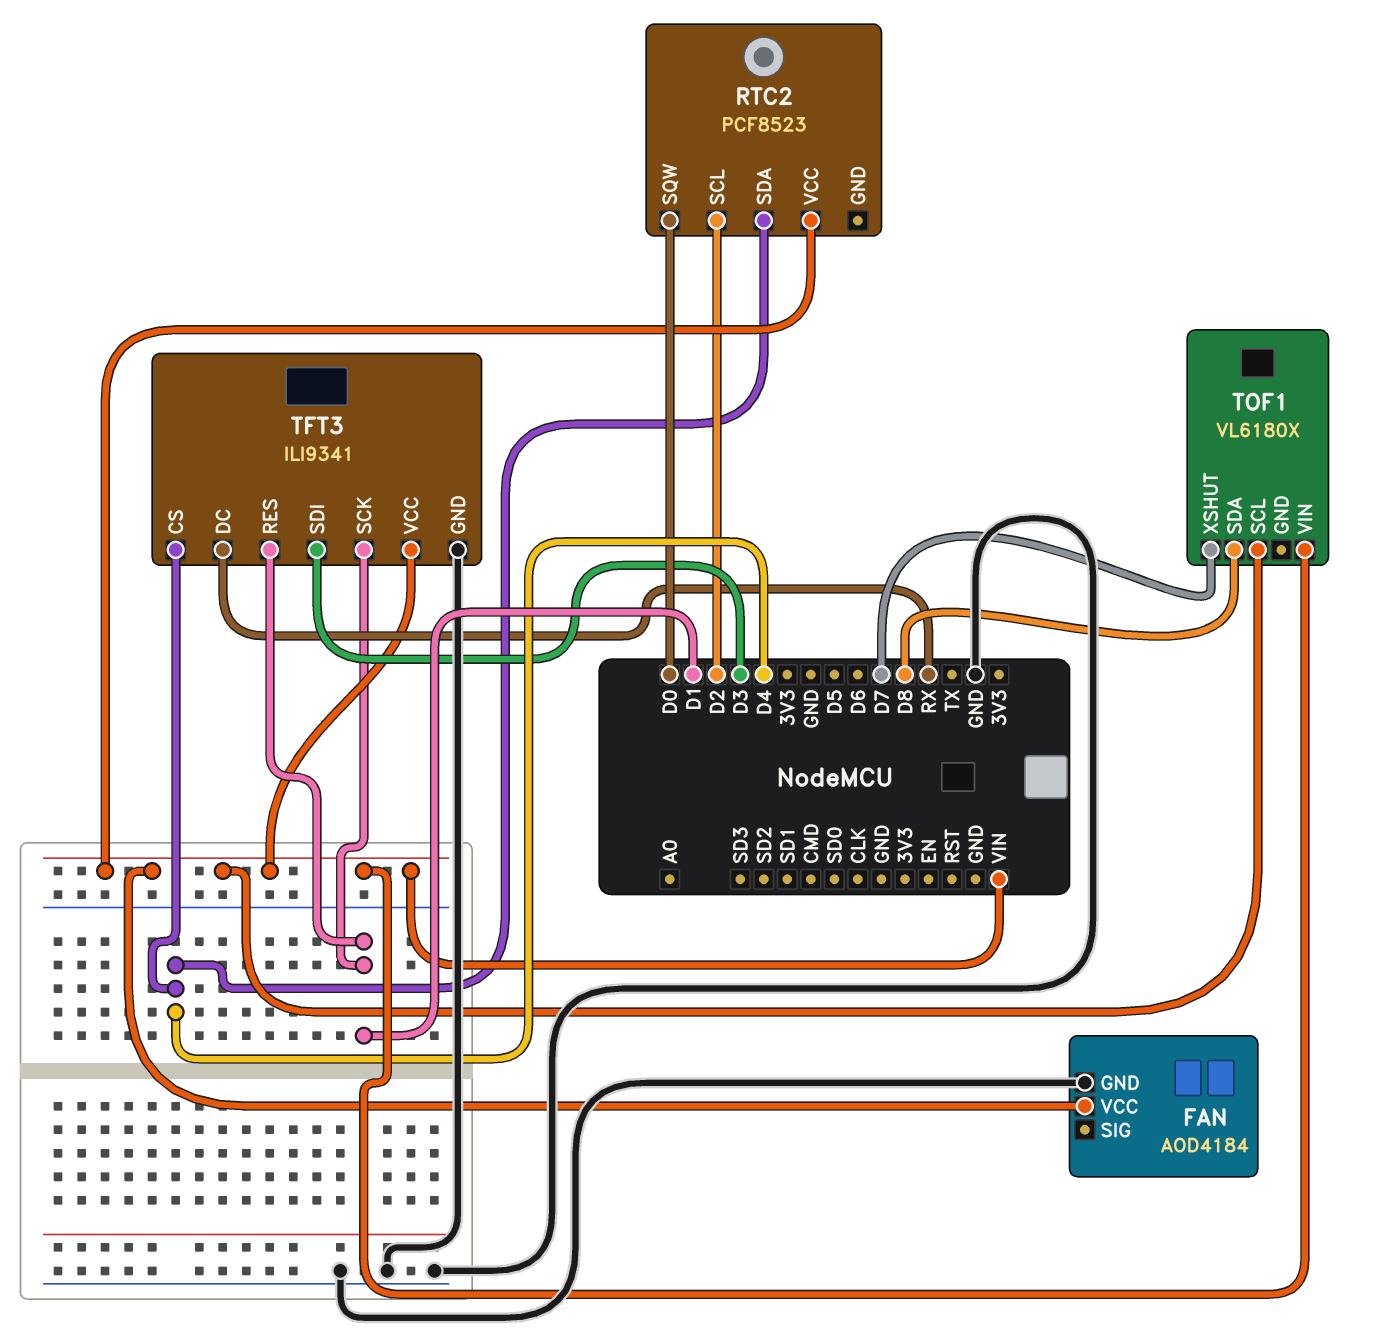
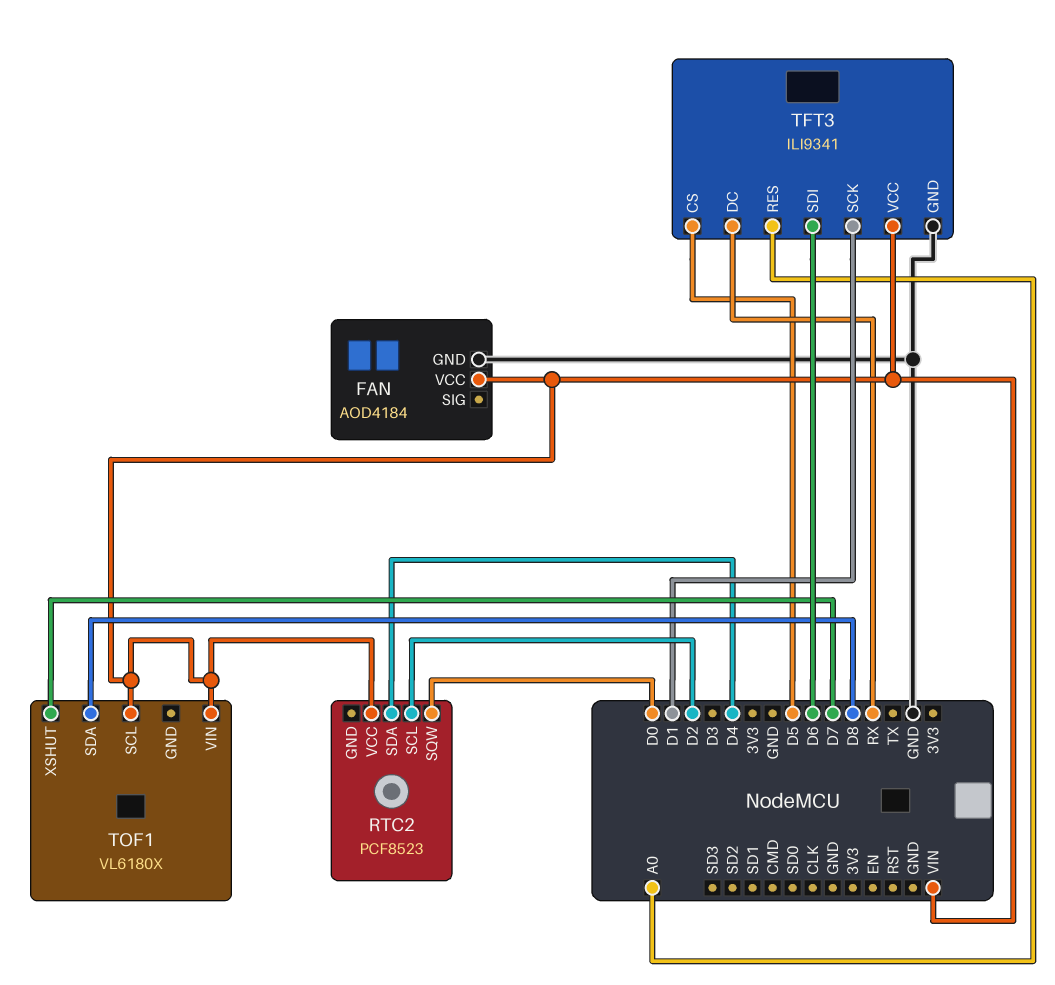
TFT3 pin CS: D4 -> D5
TFT3 pin RES: D1 -> A0
TFT3 pin SDI: D3 -> D6

